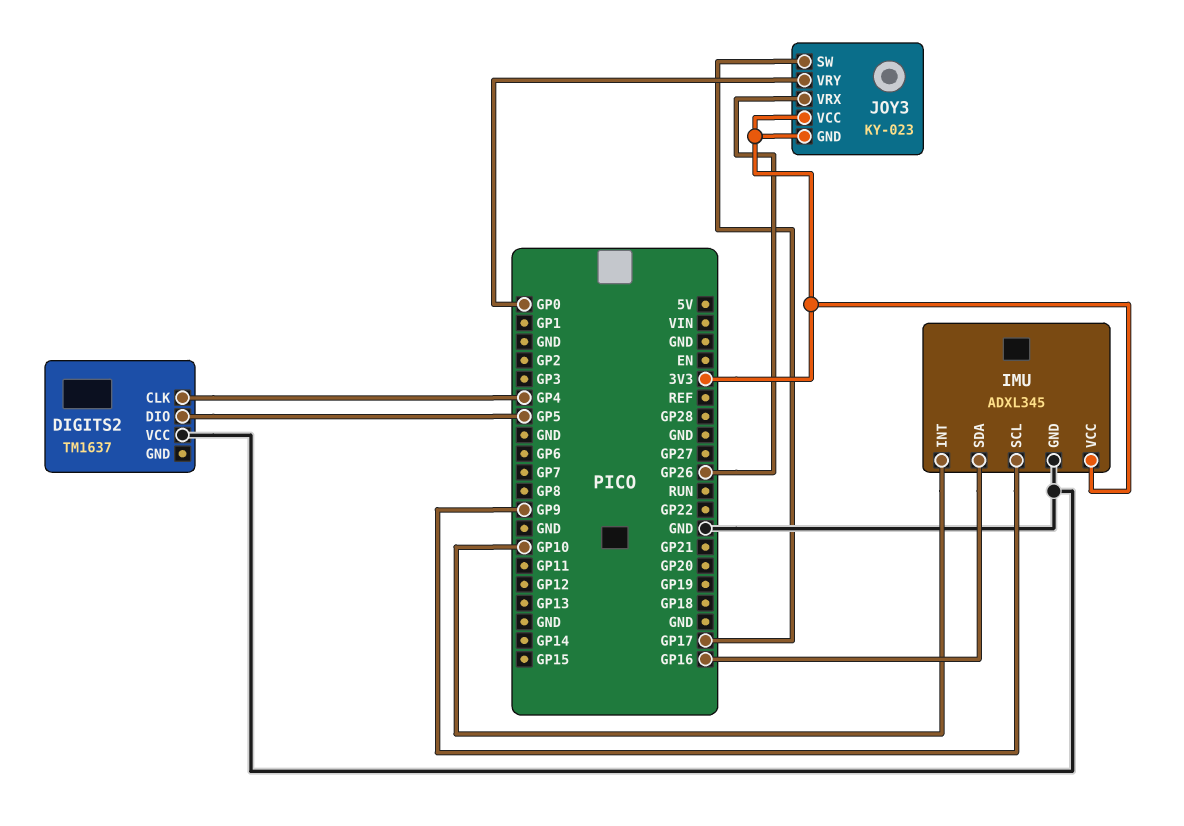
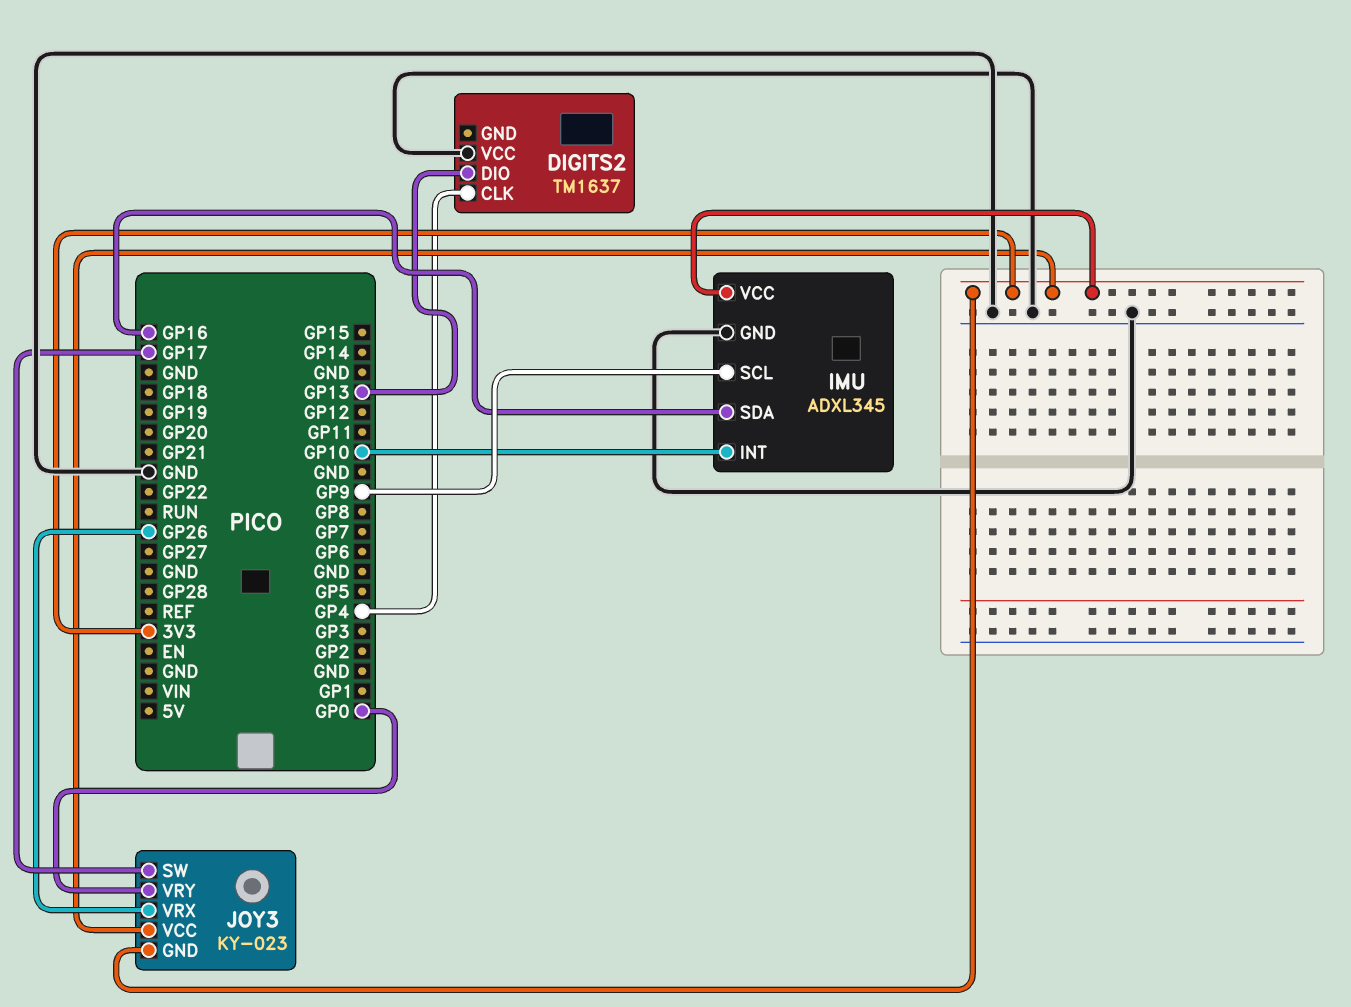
DIGITS2 pin DIO: GP5 -> GP13

